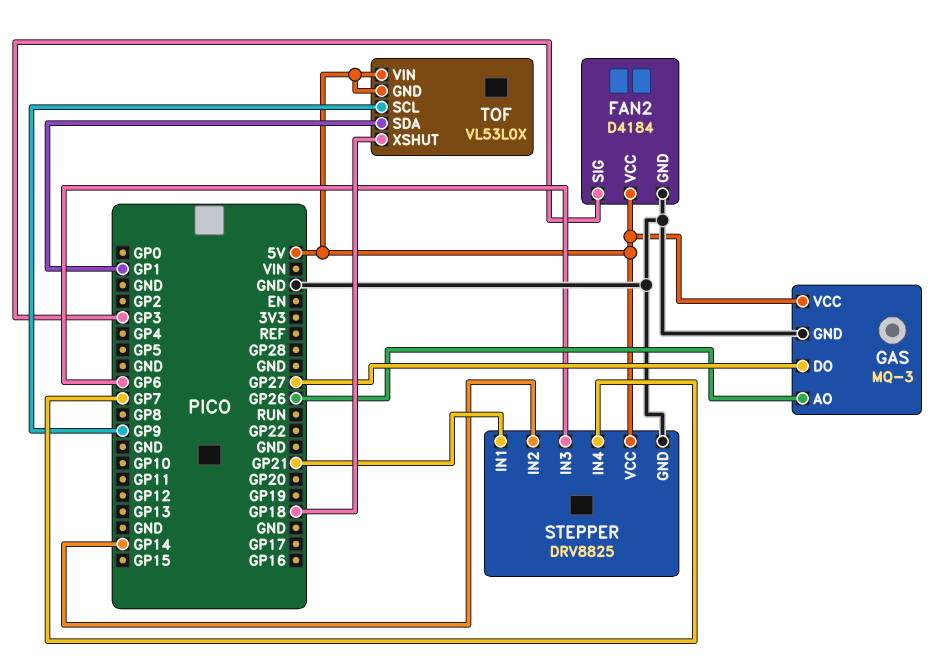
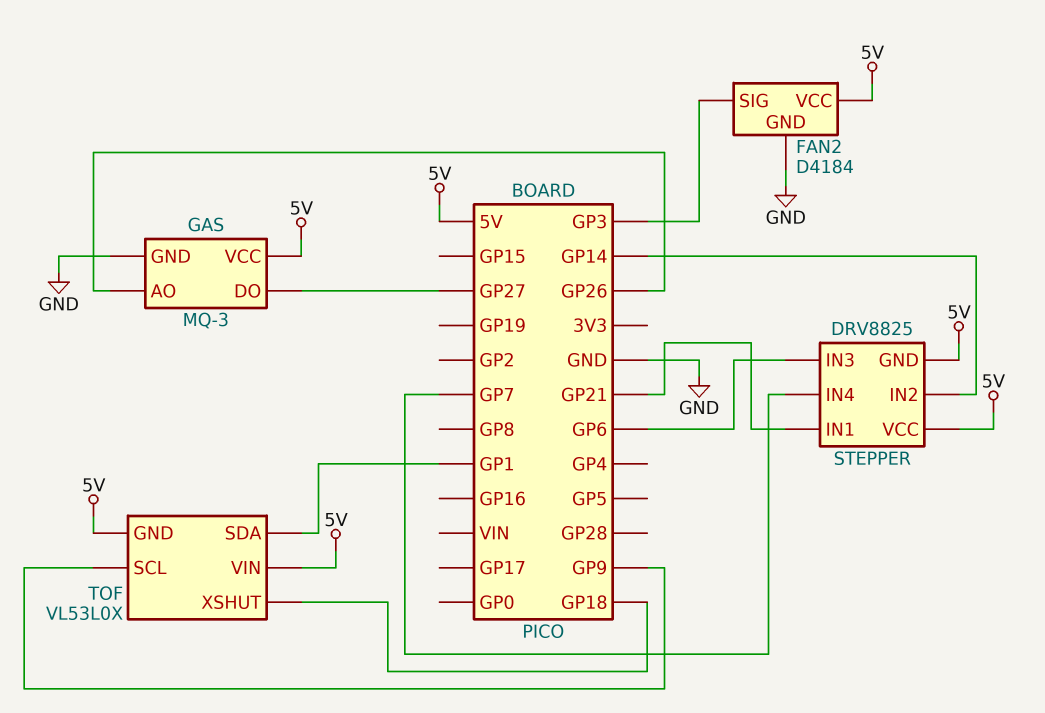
STEPPER pin GND: GND -> 5V

